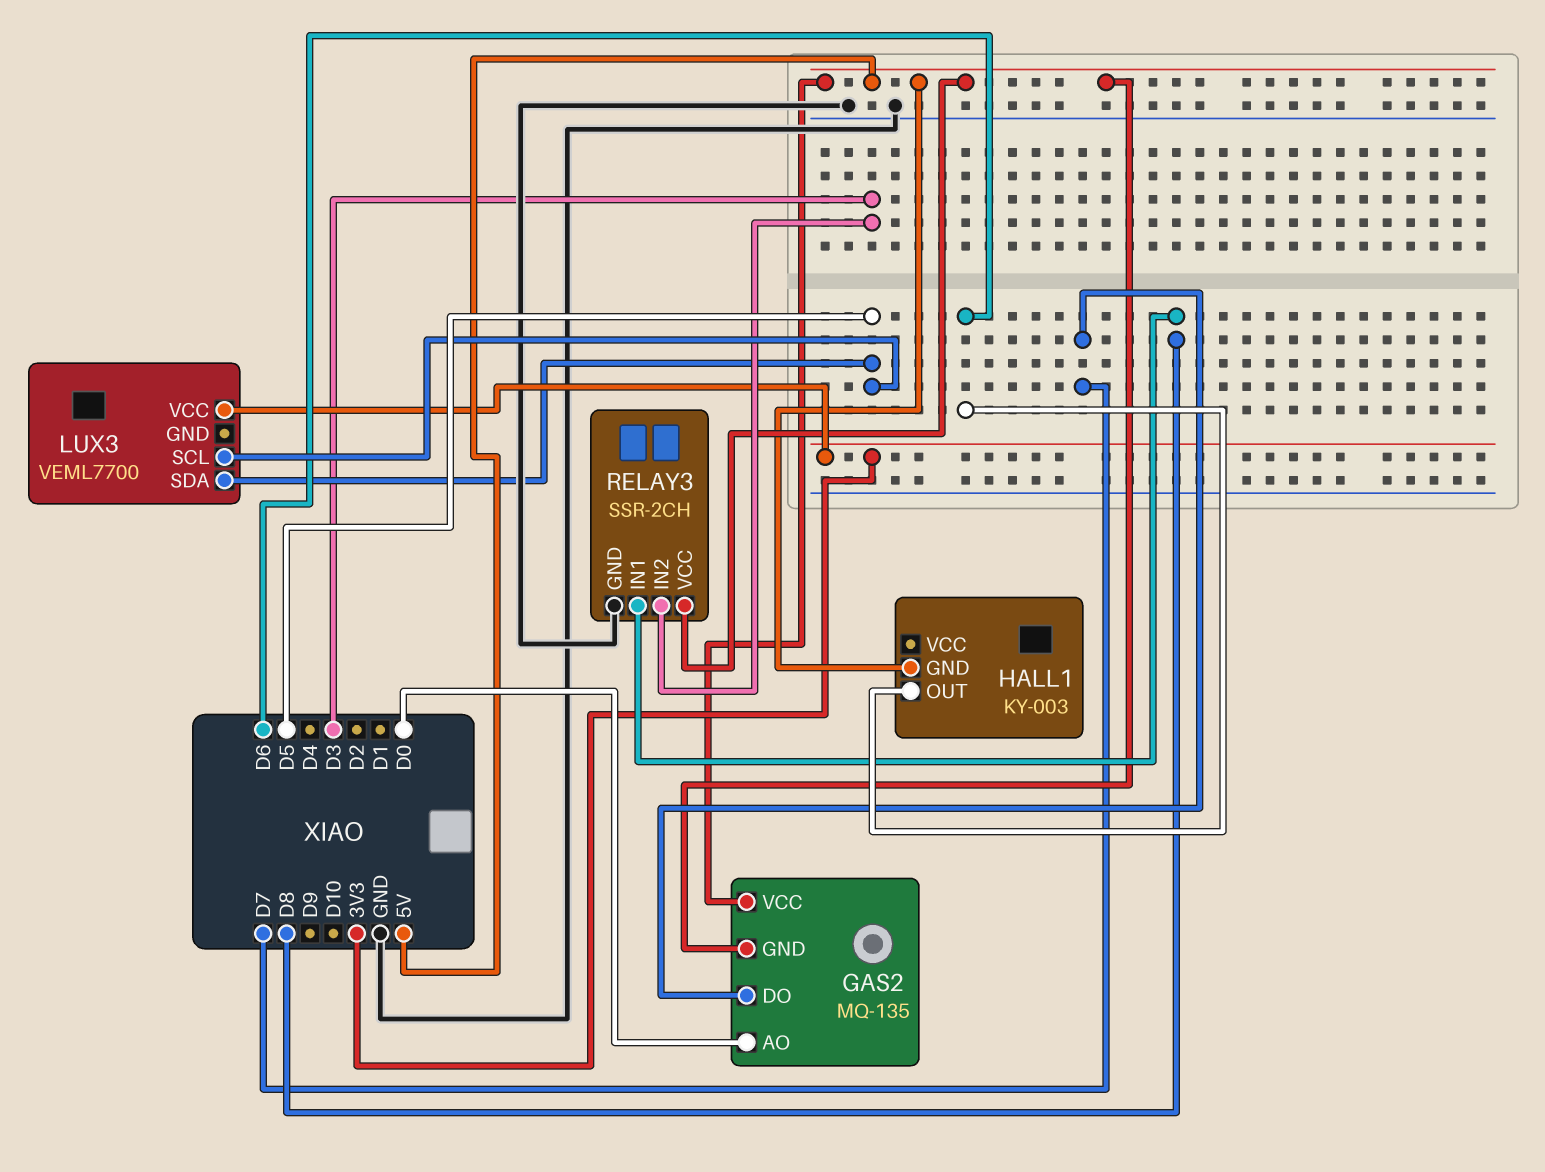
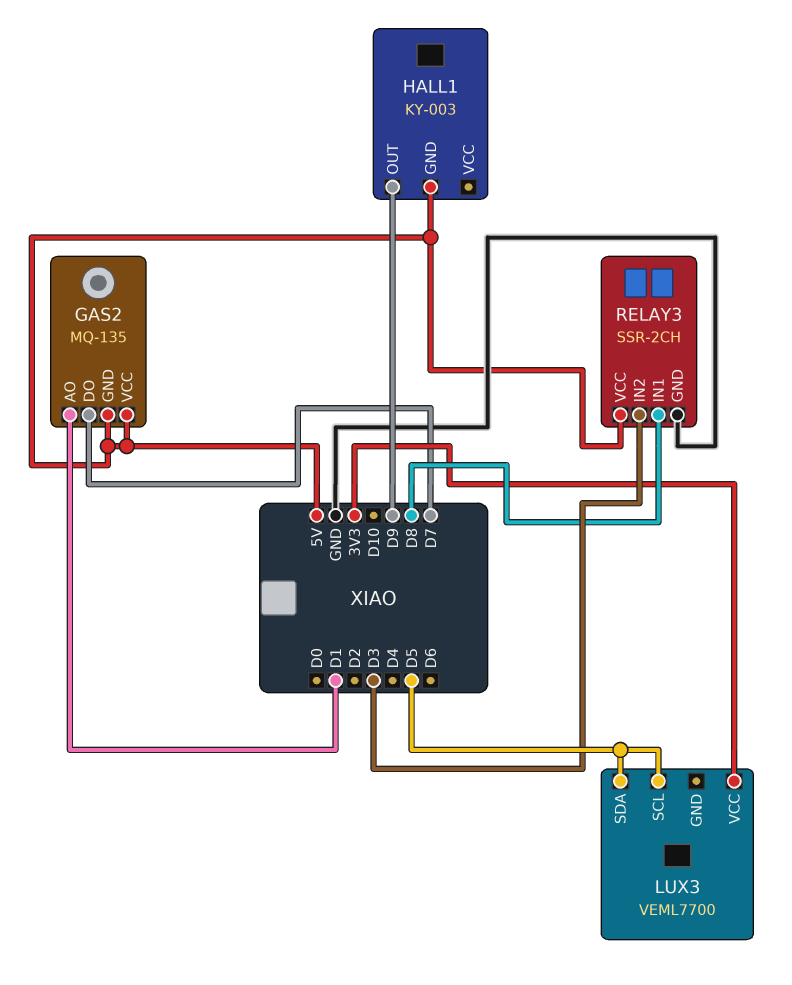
GAS2 pin AO: D0 -> D1
HALL1 pin OUT: D6 -> D9

